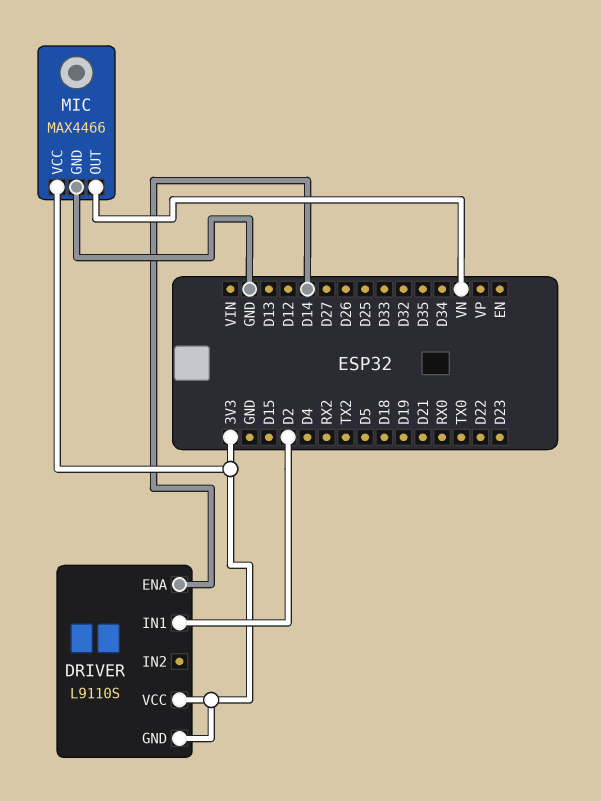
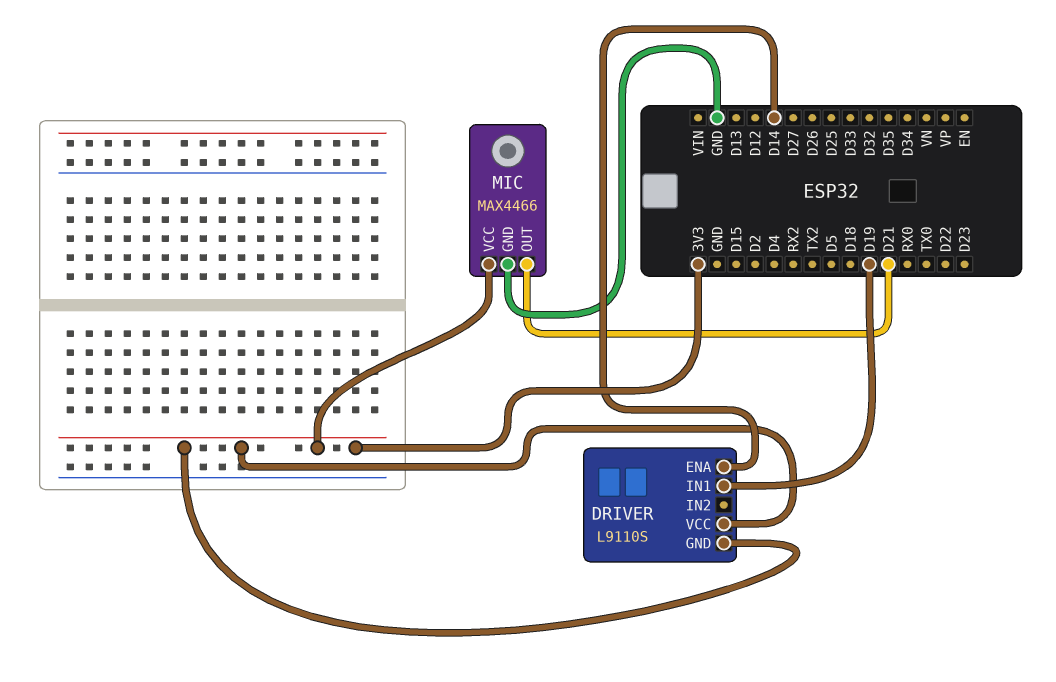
DRIVER pin IN1: D2 -> D19
MIC pin OUT: VN -> D21

